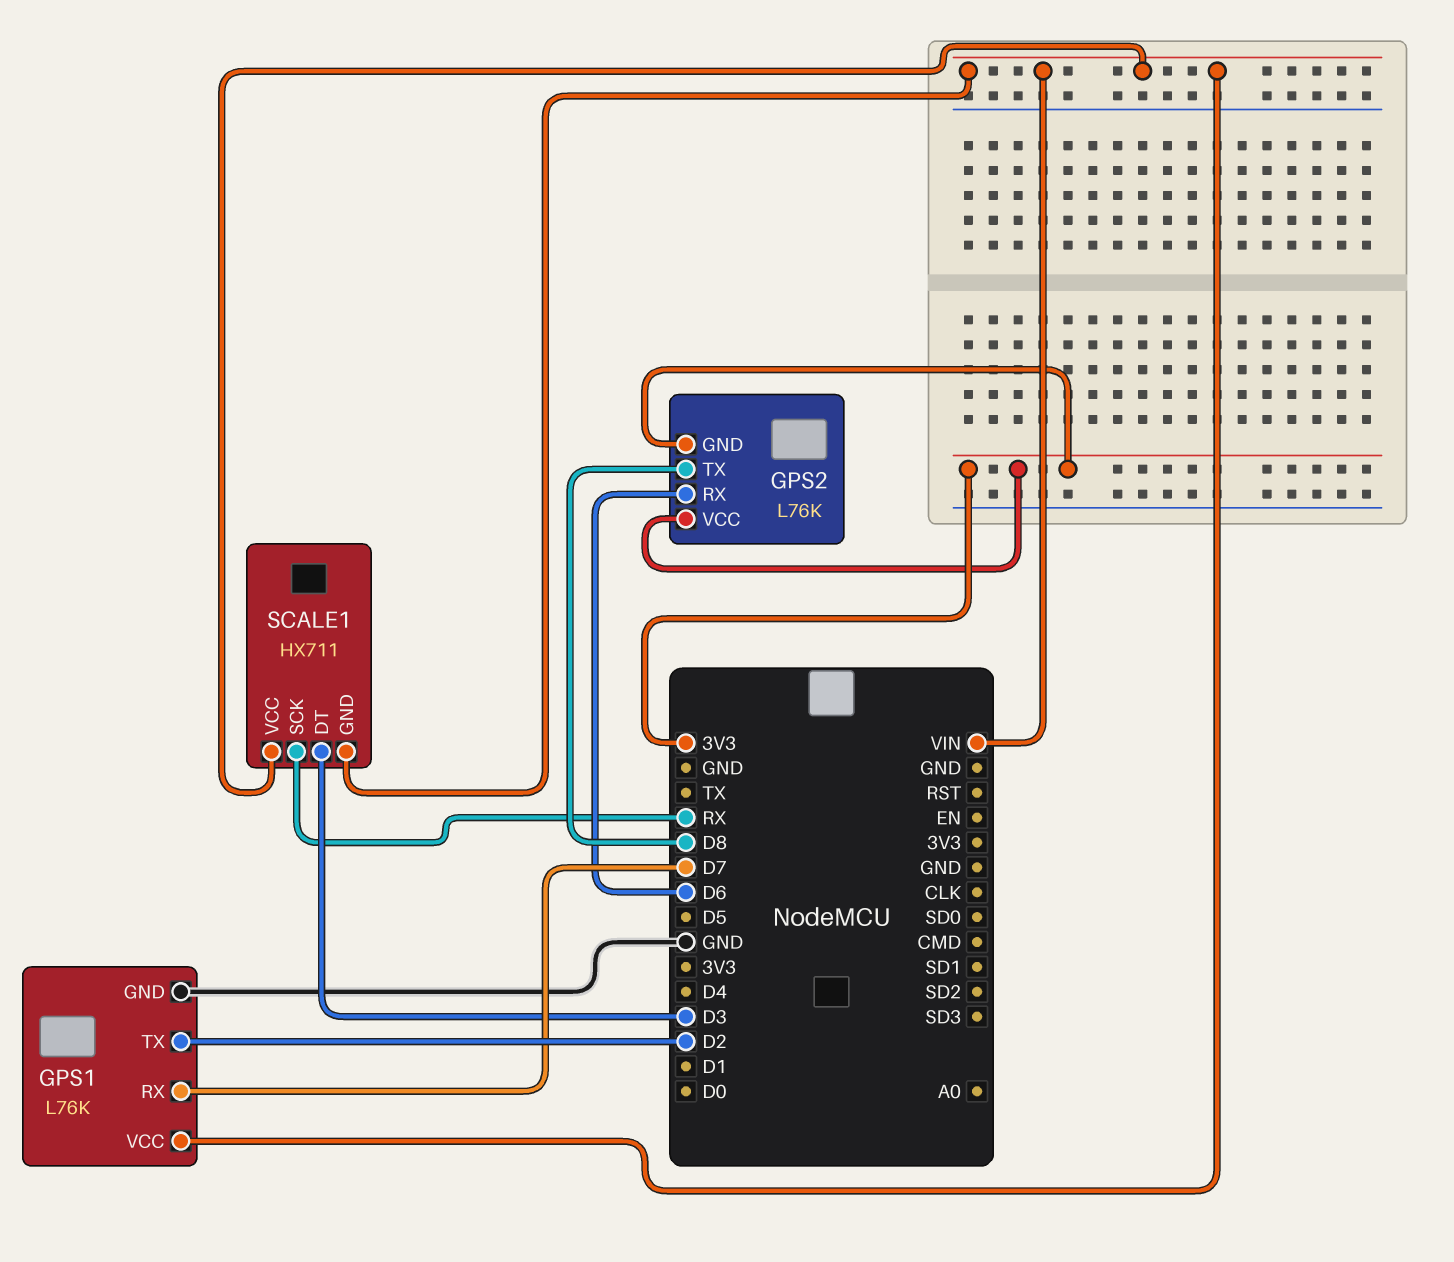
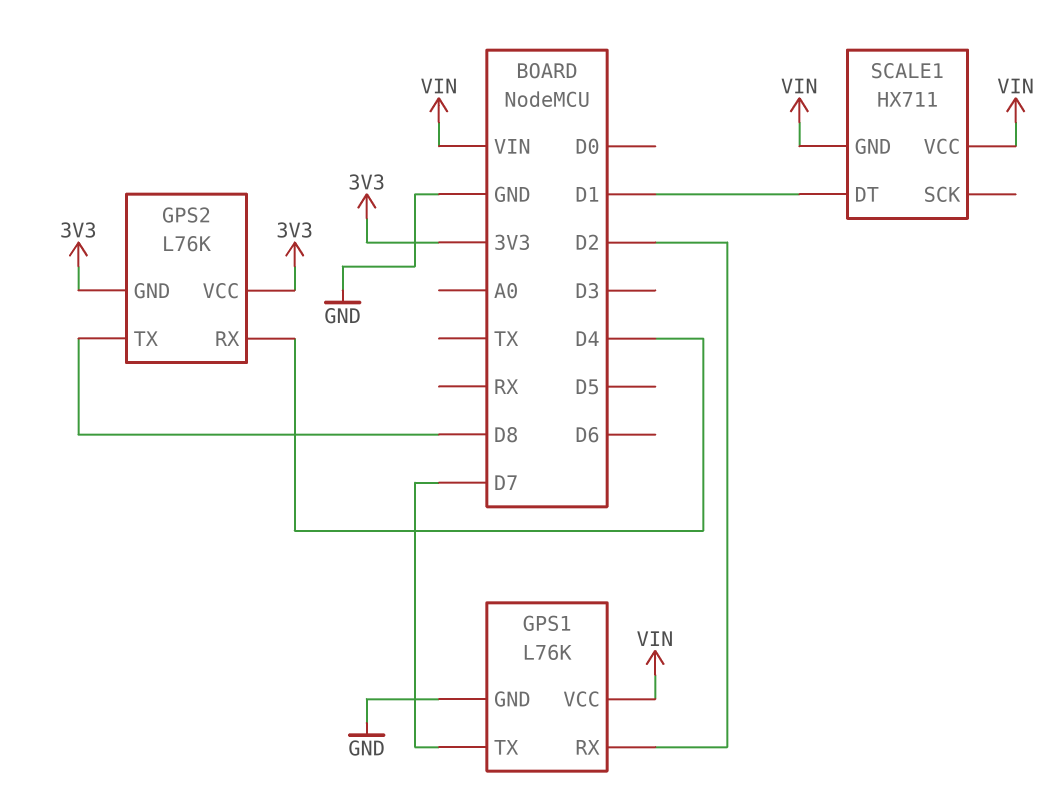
GPS1 pin RX: D7 -> D2
GPS1 pin TX: D2 -> D7
GPS2 pin RX: D6 -> D4
SCALE1 pin DT: D3 -> D1
SCALE1 pin SCK: RX -> none

